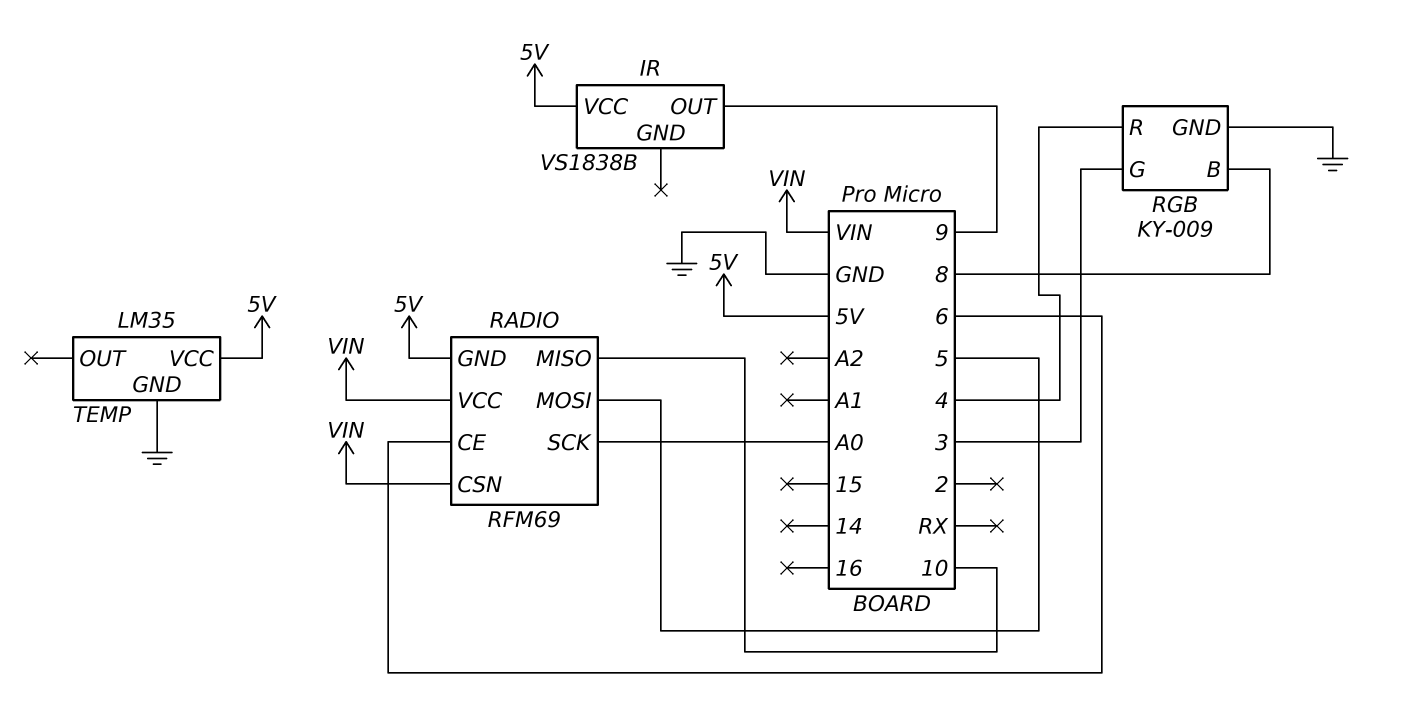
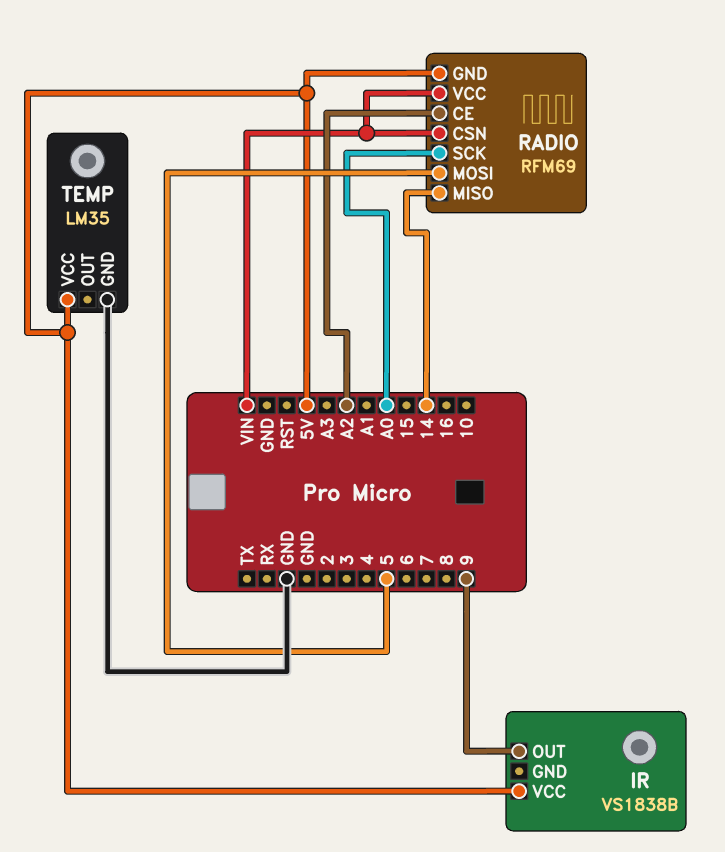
RADIO pin CE: 6 -> A2
RADIO pin MISO: 10 -> 14
RGB: KY-009 -> none
RGB pin B: 8 -> none
RGB pin G: 3 -> none
RGB pin GND: GND -> none
RGB pin R: 4 -> none

